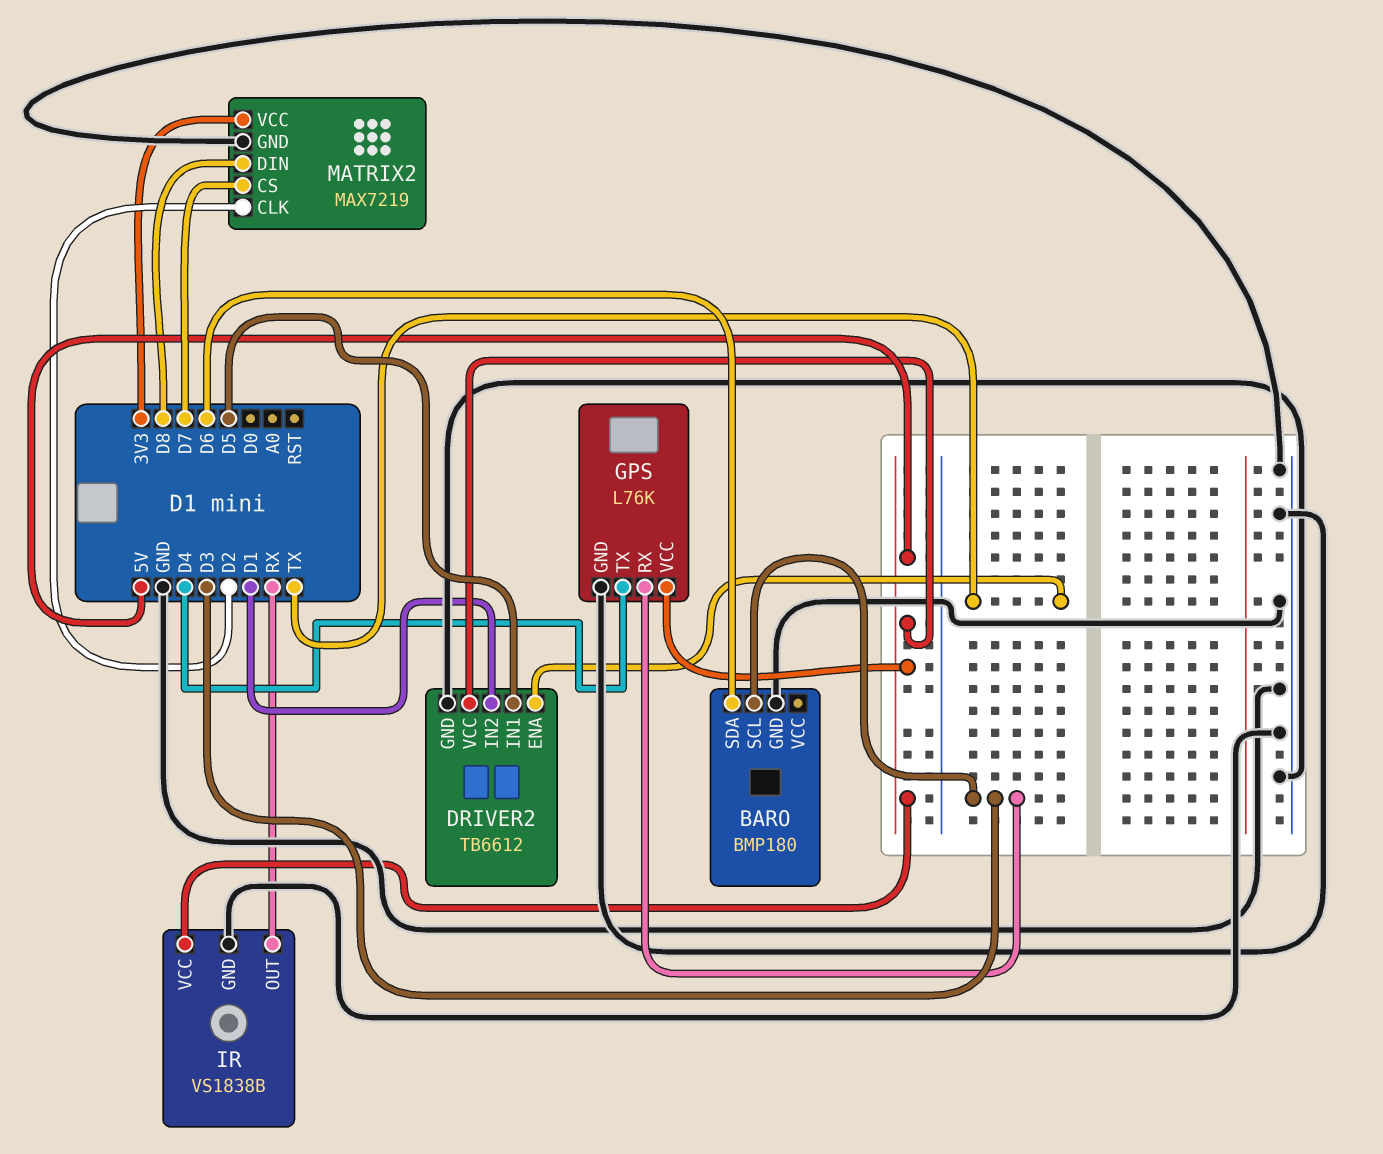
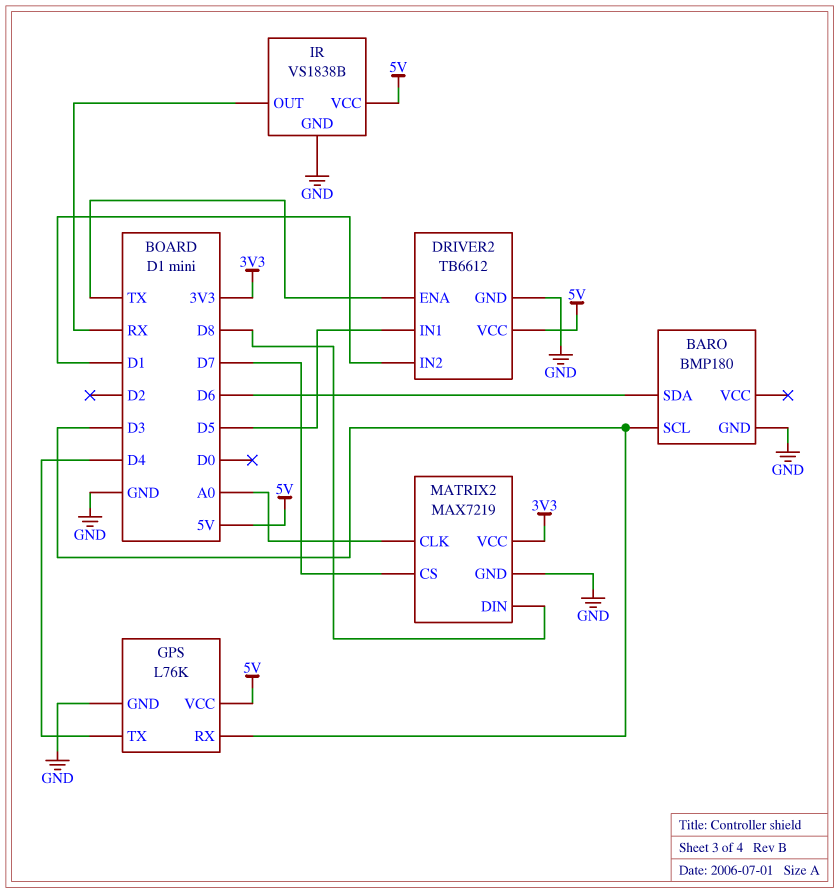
MATRIX2 pin CLK: D2 -> A0

